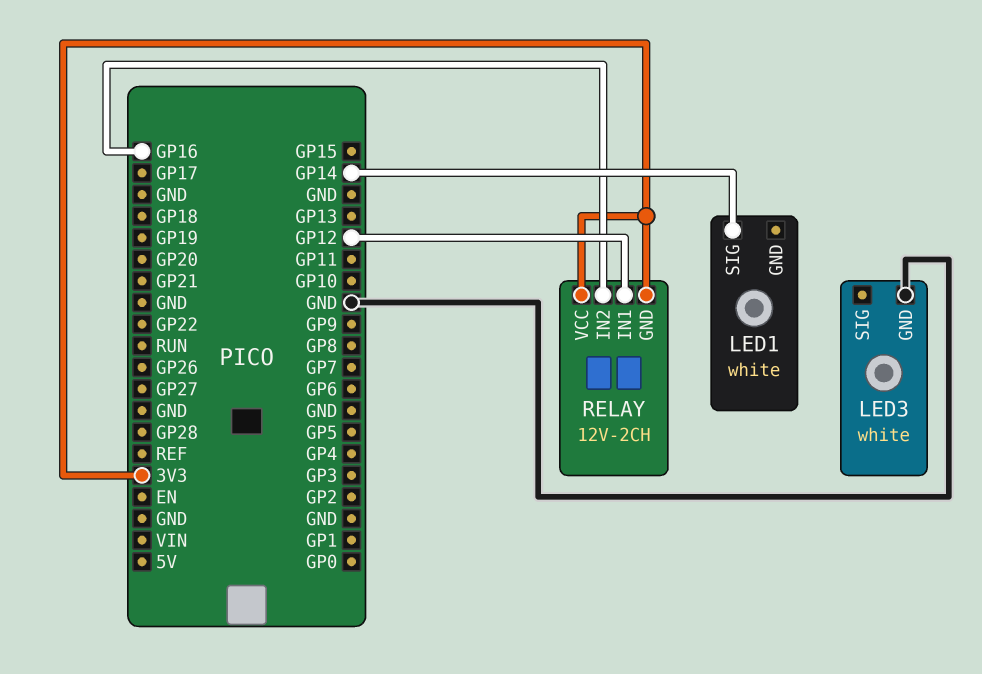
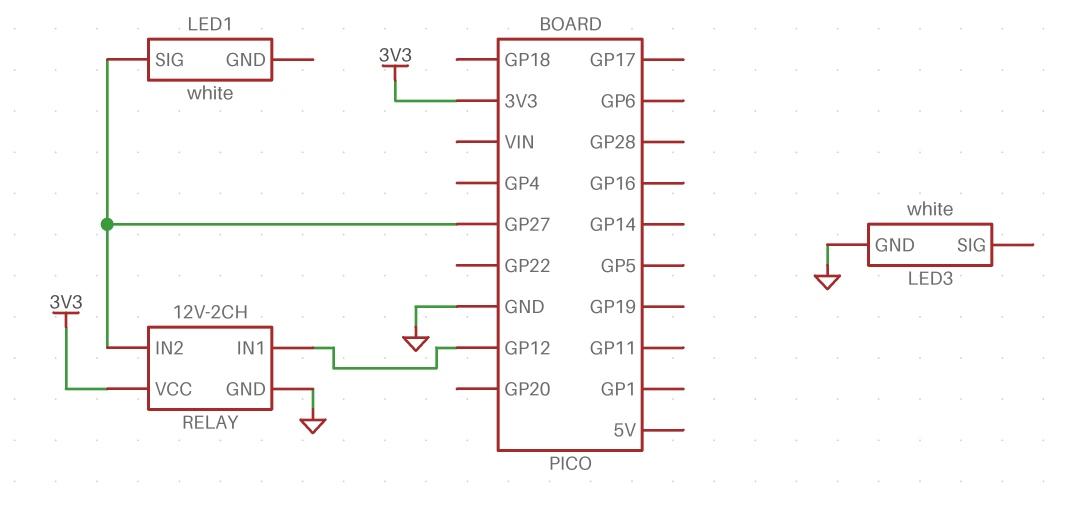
LED1 pin SIG: GP14 -> GP27
RELAY pin GND: 3V3 -> GND
RELAY pin IN2: GP16 -> GP27

